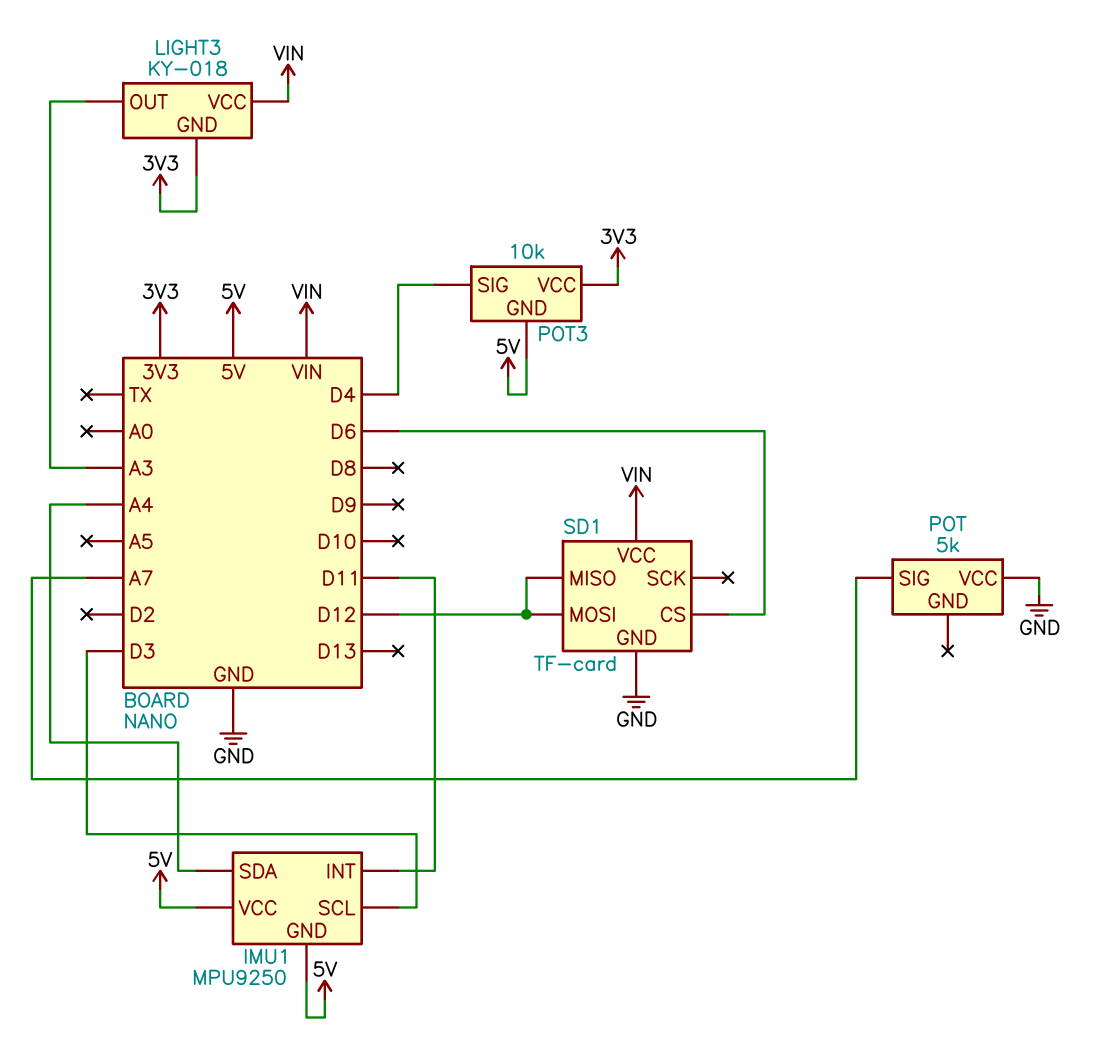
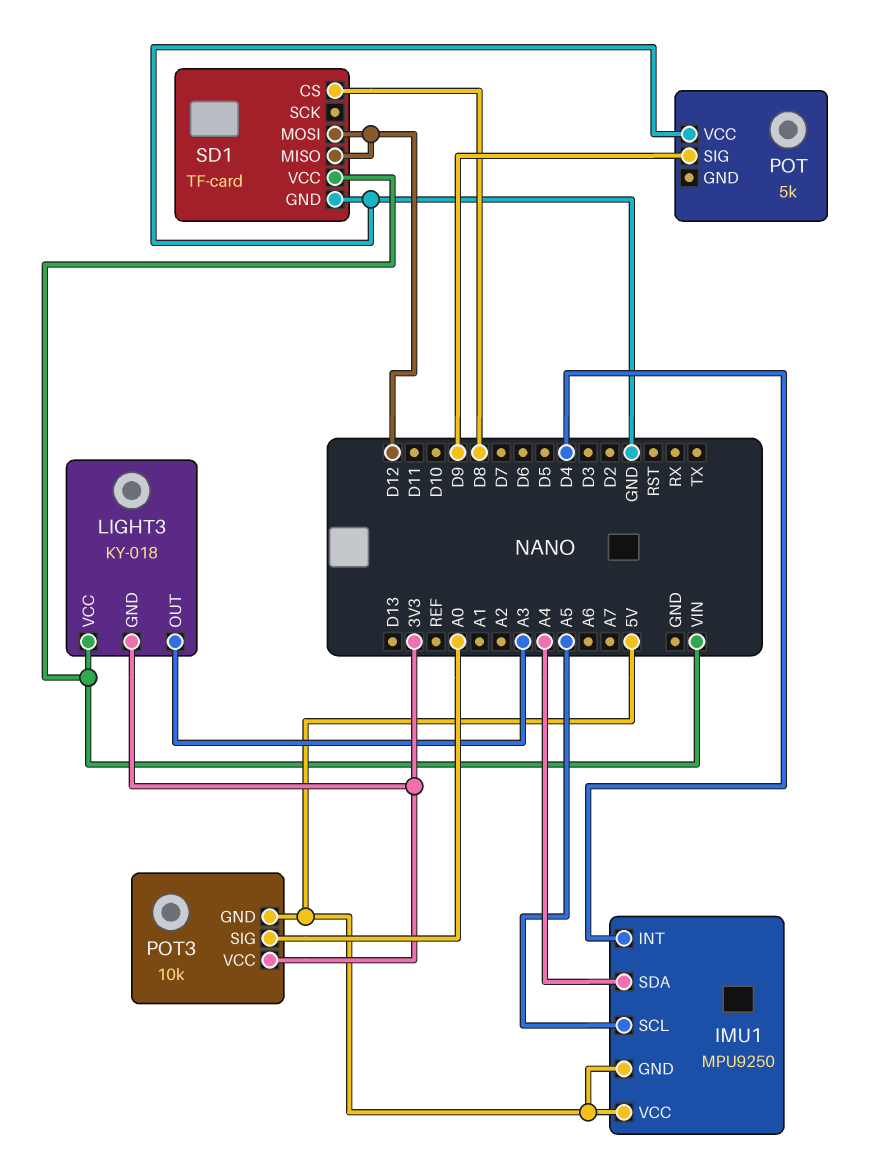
IMU1 pin INT: D11 -> D4
IMU1 pin SCL: D3 -> A5
POT pin SIG: A7 -> D9
POT3 pin SIG: D4 -> A0
SD1 pin CS: D6 -> D8

